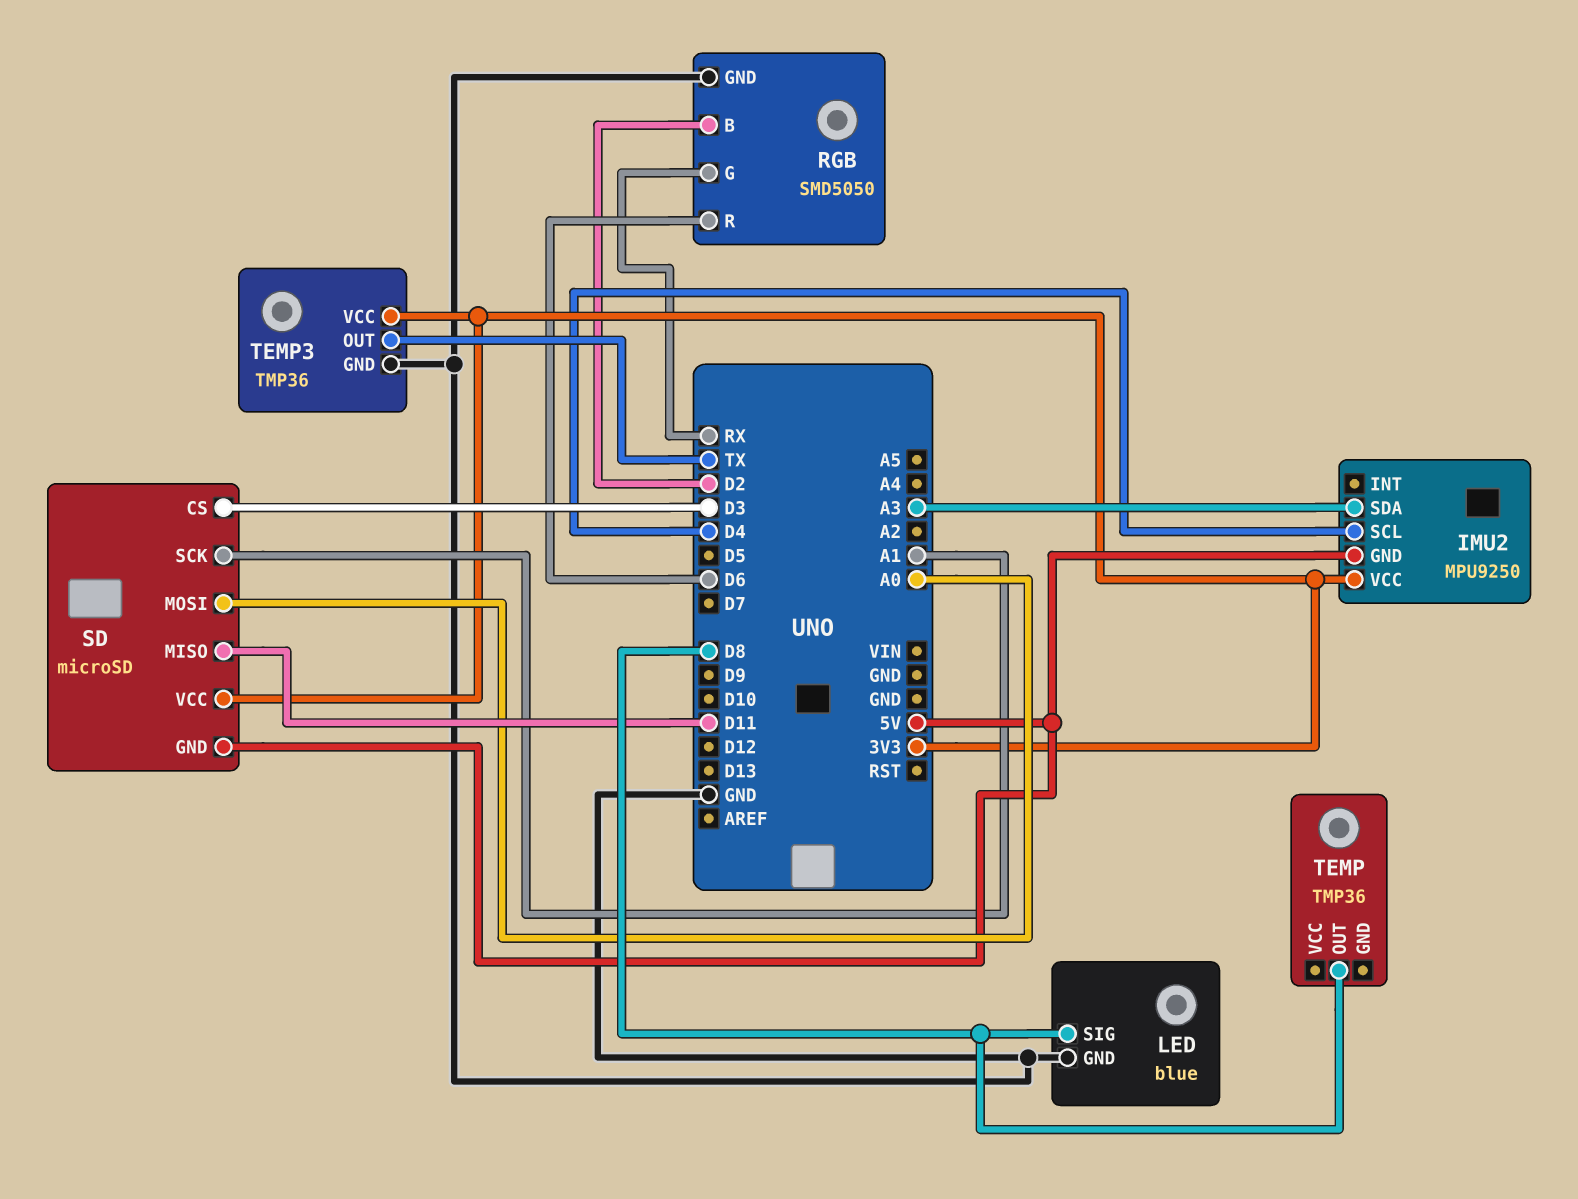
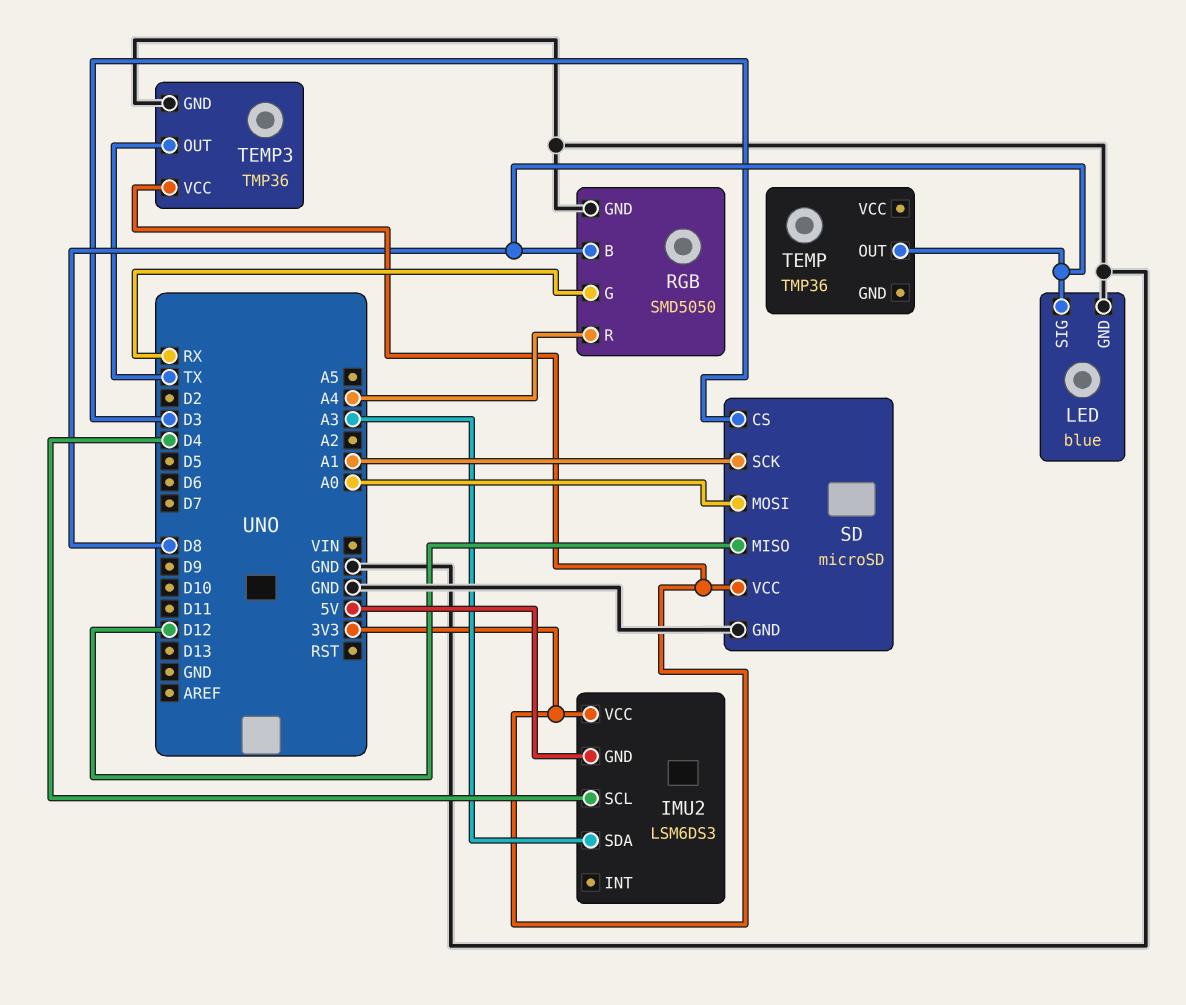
IMU2: MPU9250 -> LSM6DS3
RGB pin B: D2 -> D8
RGB pin R: D6 -> A4
SD pin GND: 5V -> GND
SD pin MISO: D11 -> D12

